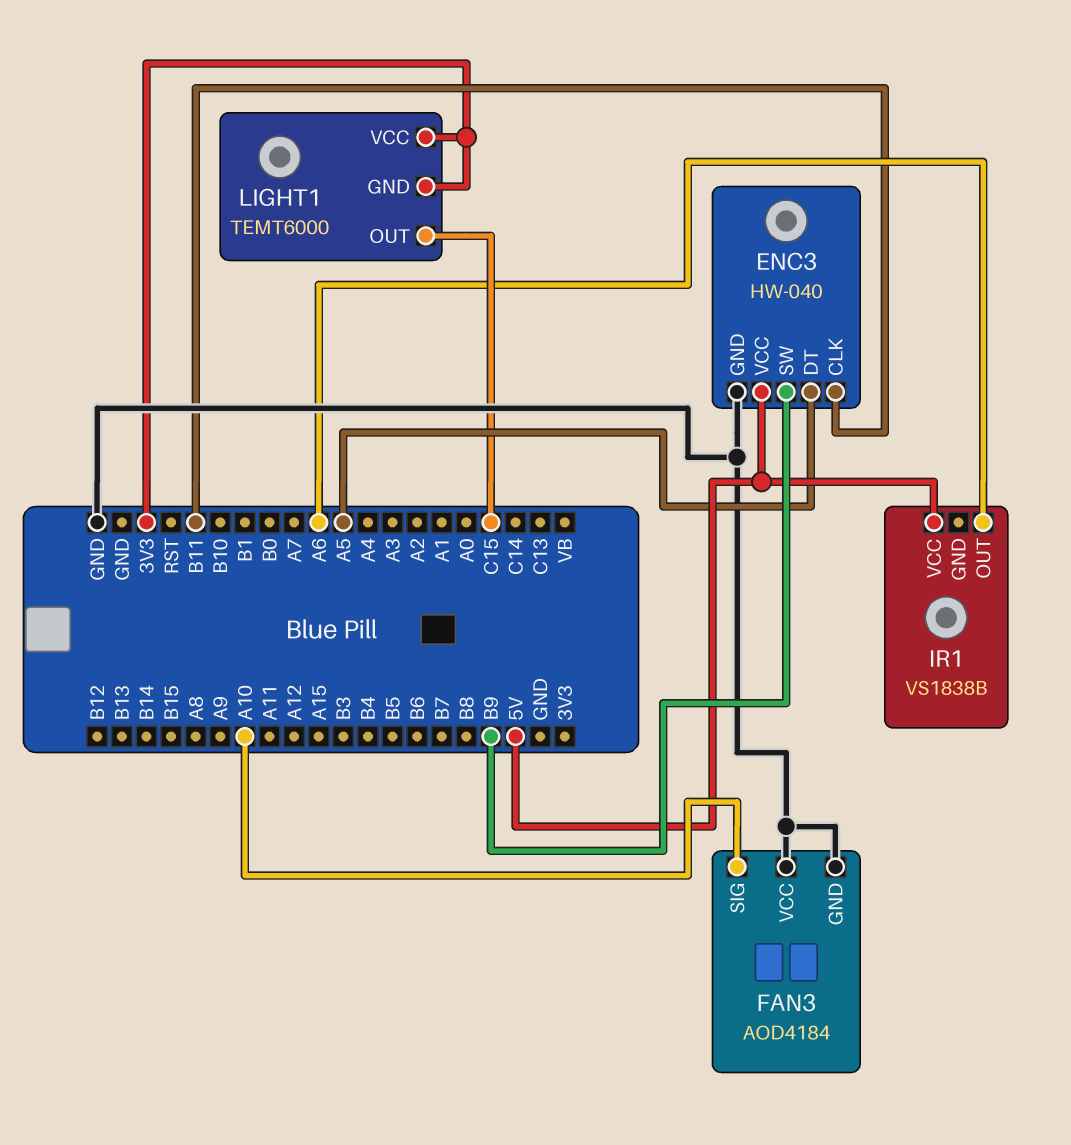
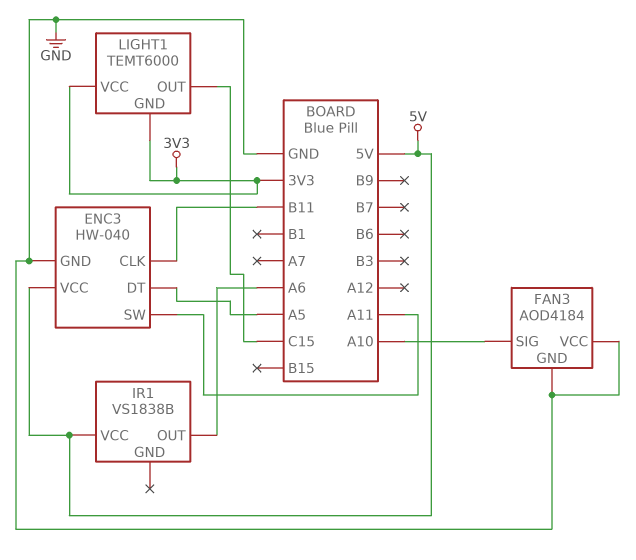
ENC3 pin SW: B9 -> A11

